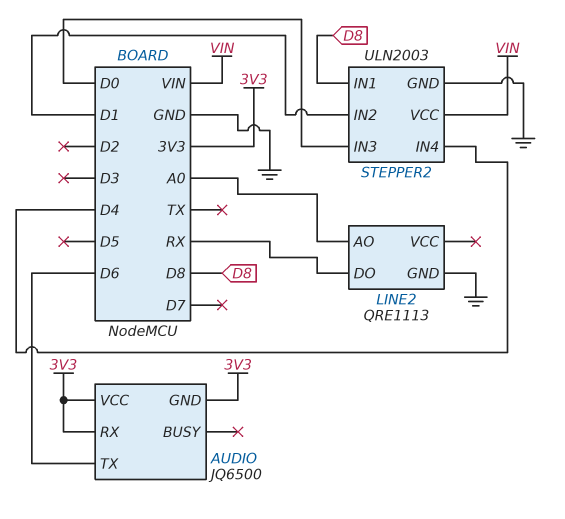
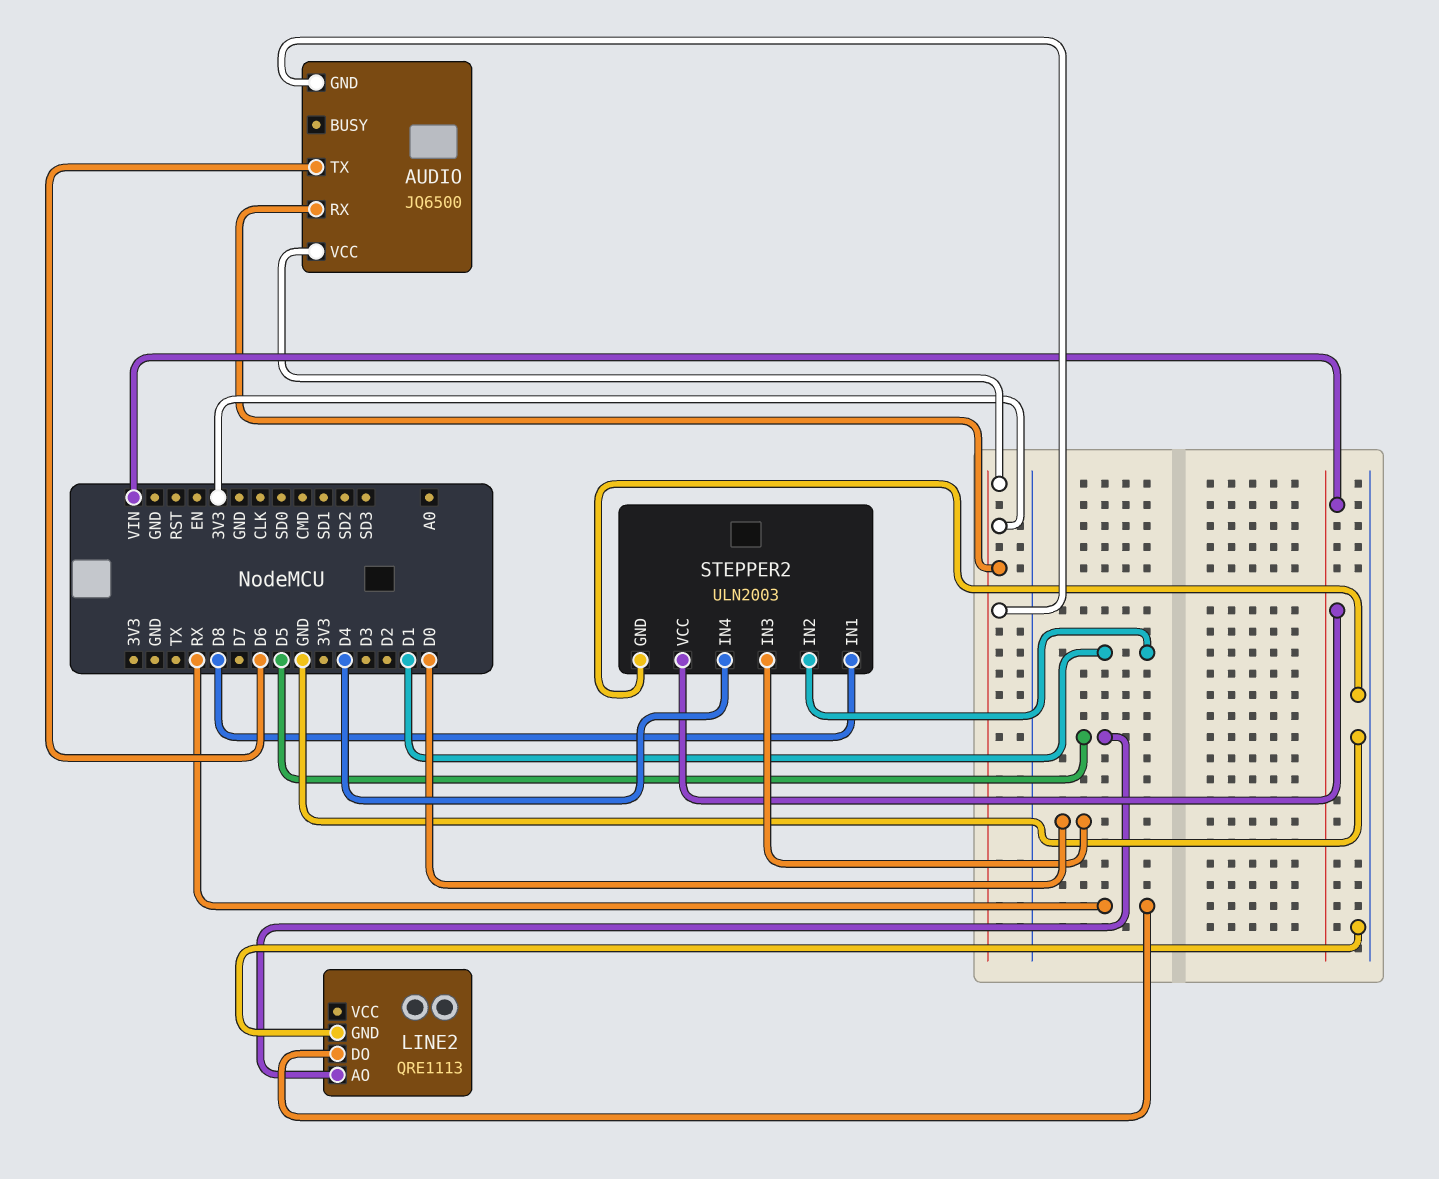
LINE2 pin AO: A0 -> D5

